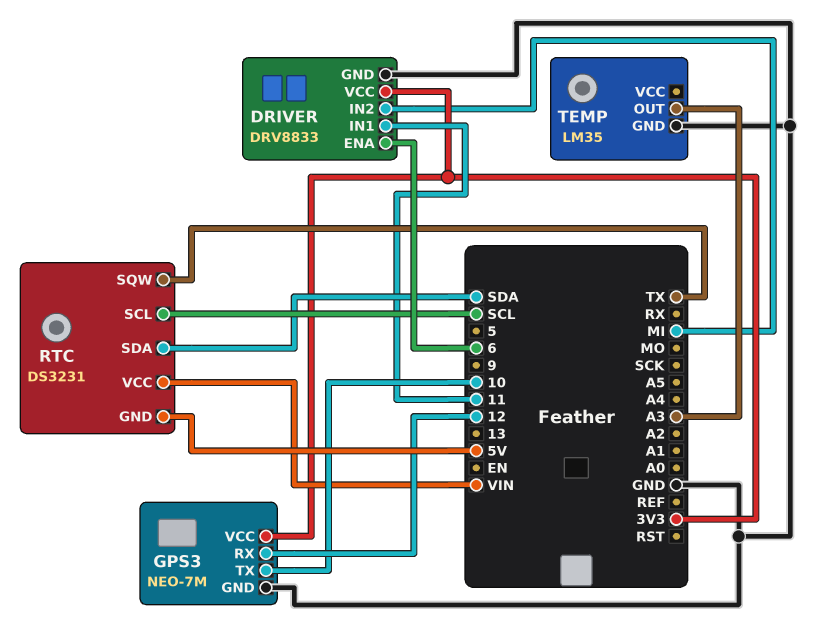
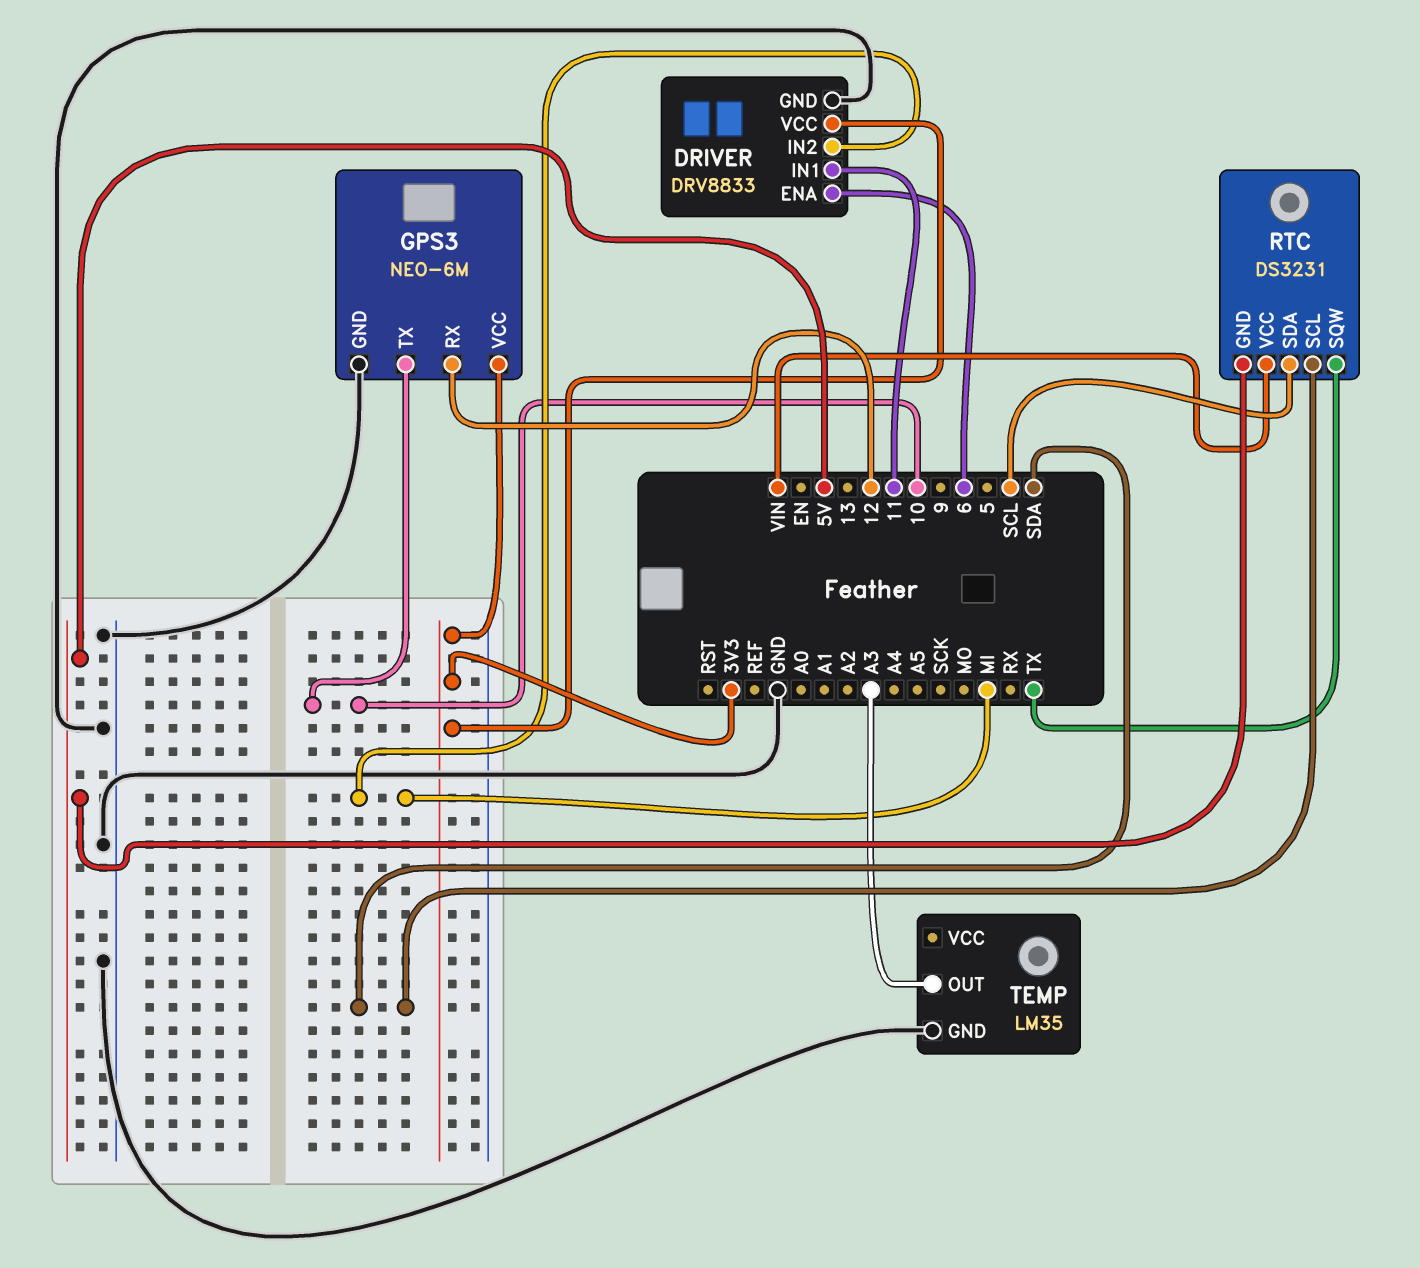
GPS3: NEO-7M -> NEO-6M
RTC pin SCL: SCL -> SDA
RTC pin SDA: SDA -> SCL

